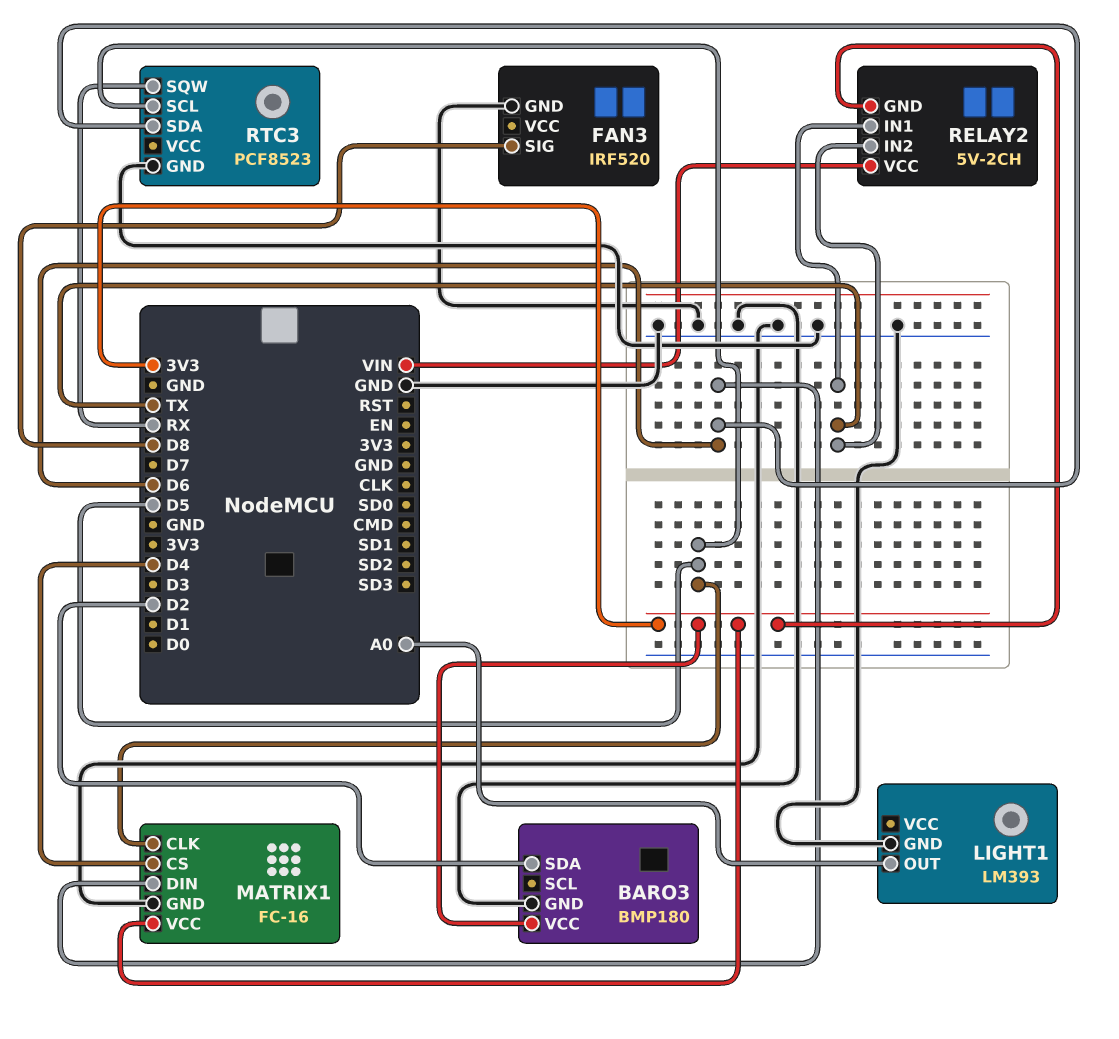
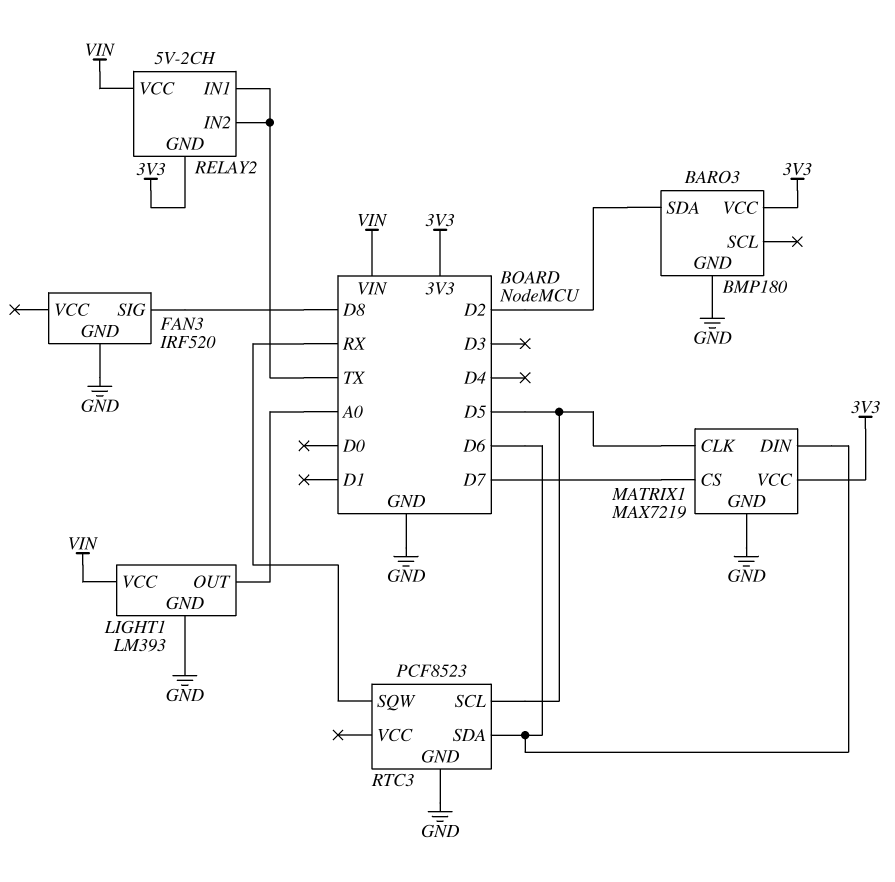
LIGHT1 pin VCC: none -> VIN
MATRIX1: FC-16 -> MAX7219
MATRIX1 pin CS: D4 -> D7

